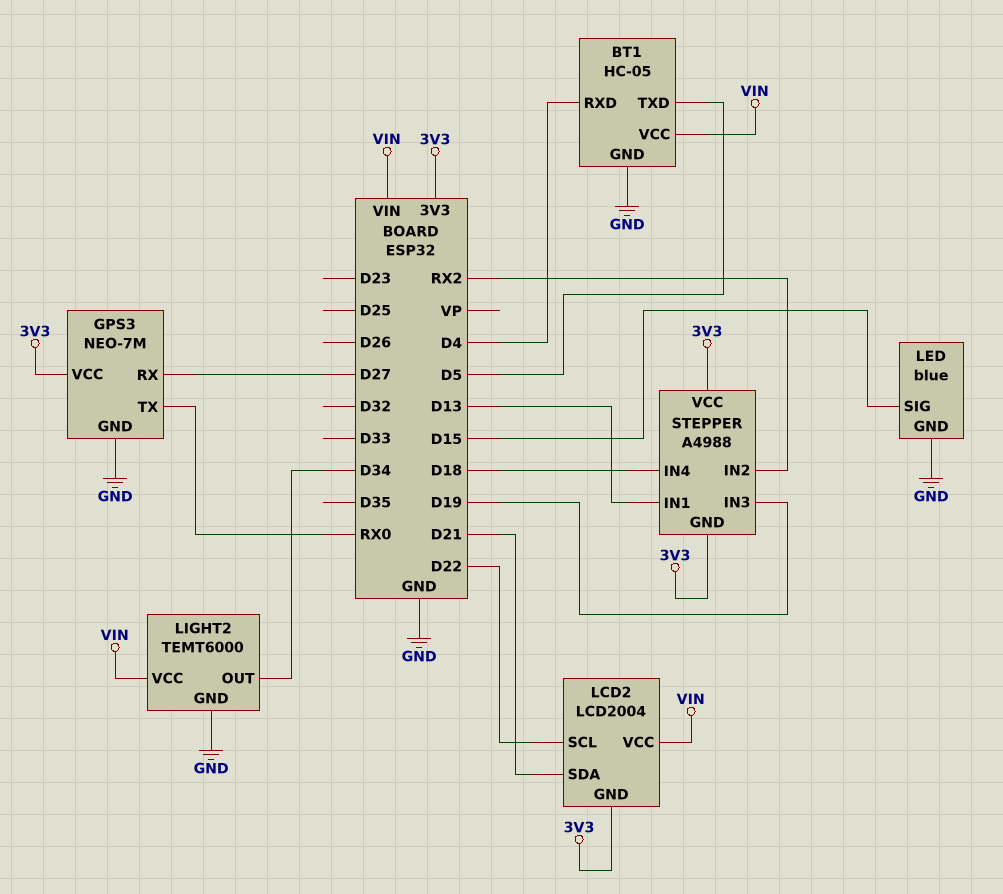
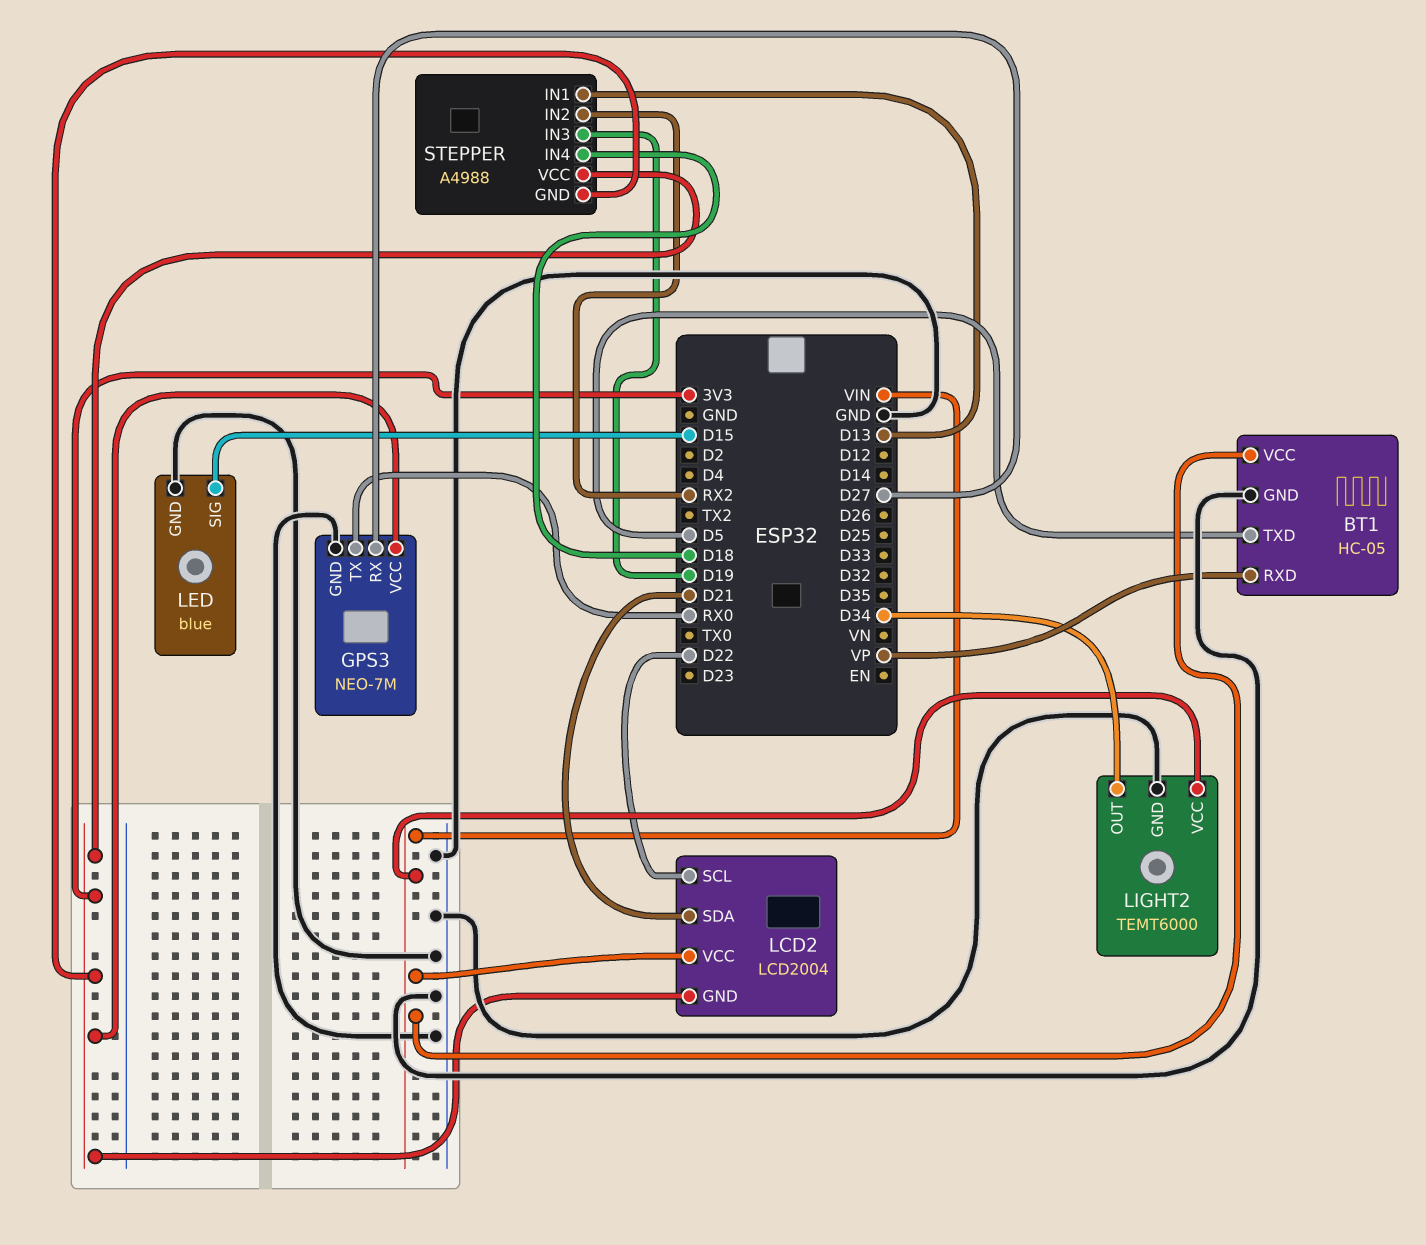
BT1 pin RXD: D4 -> VP

